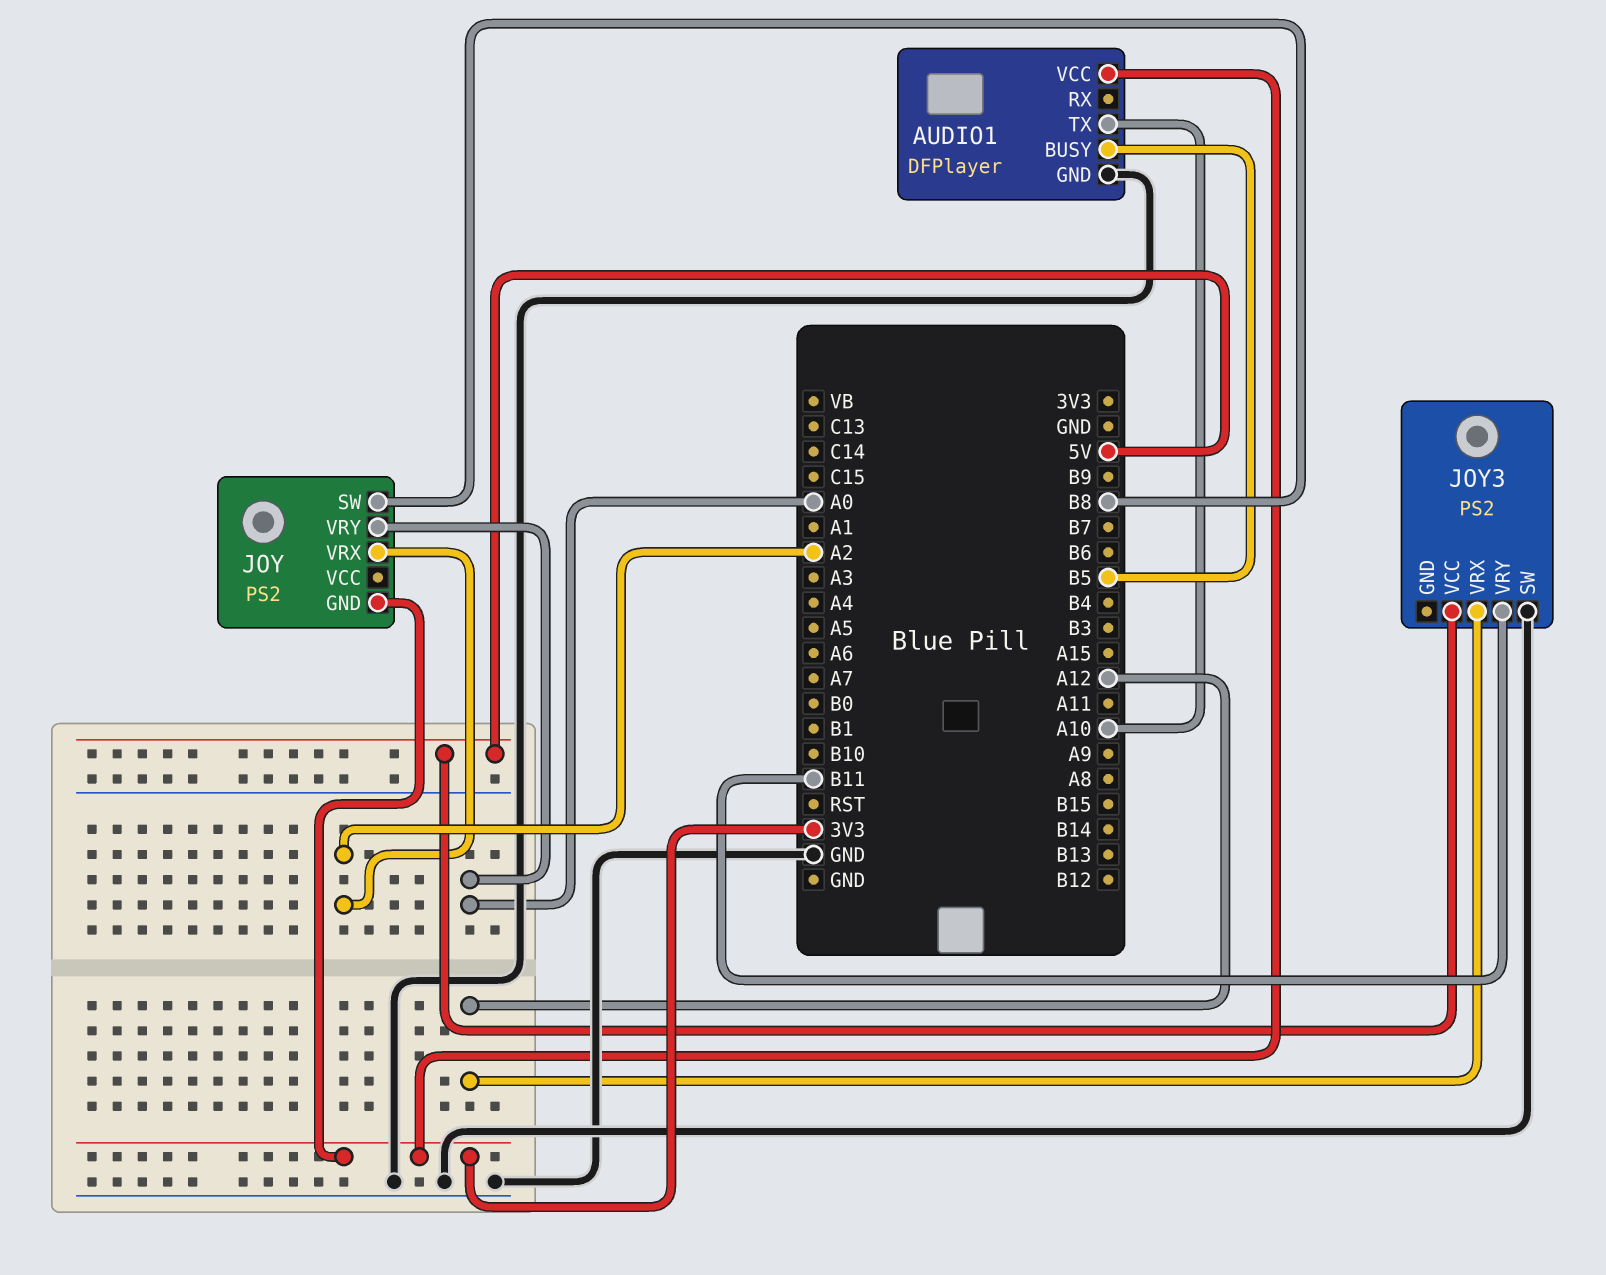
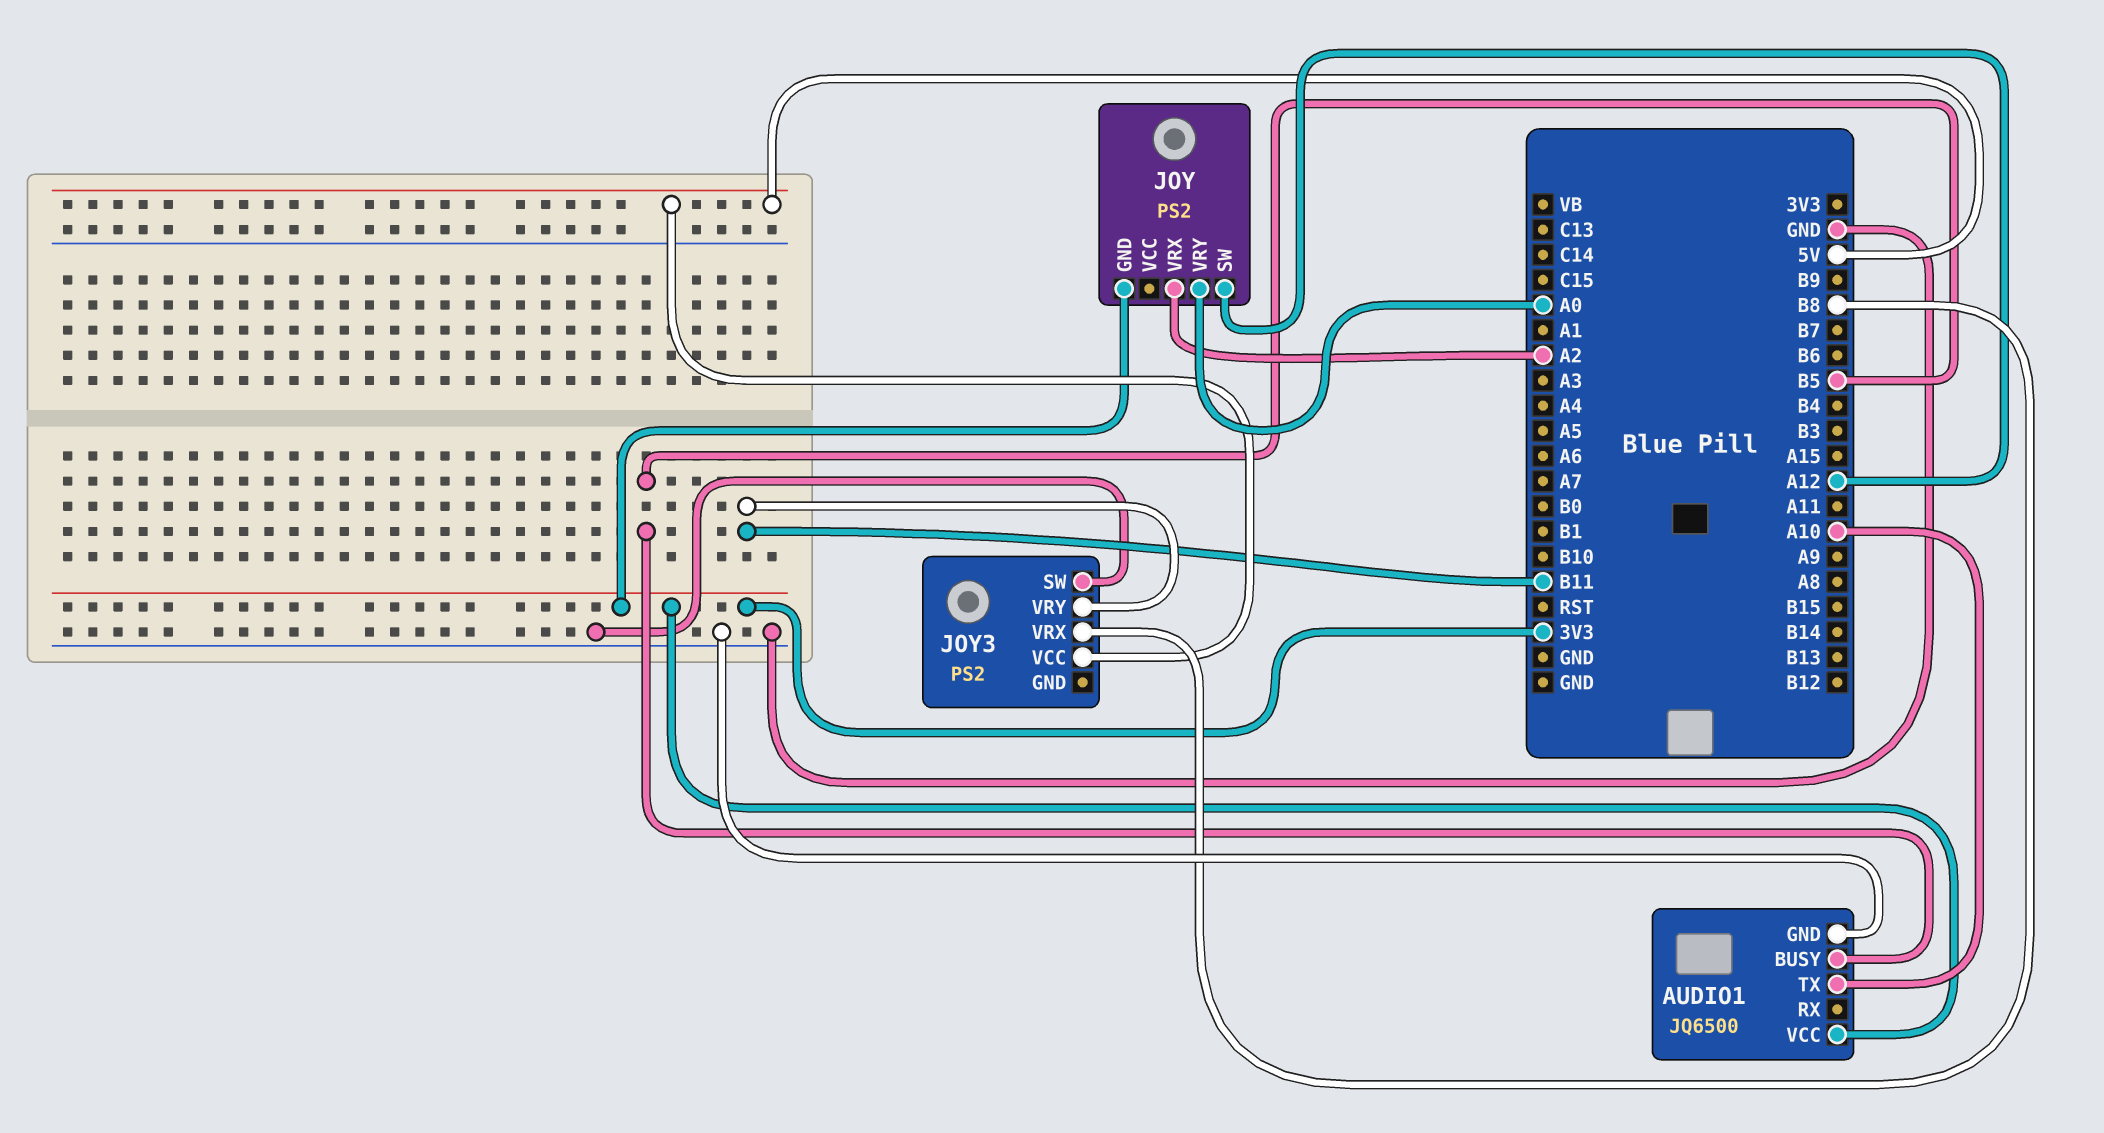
AUDIO1: DFPlayer -> JQ6500
JOY pin SW: B8 -> A12
JOY3 pin VRX: A12 -> B8

